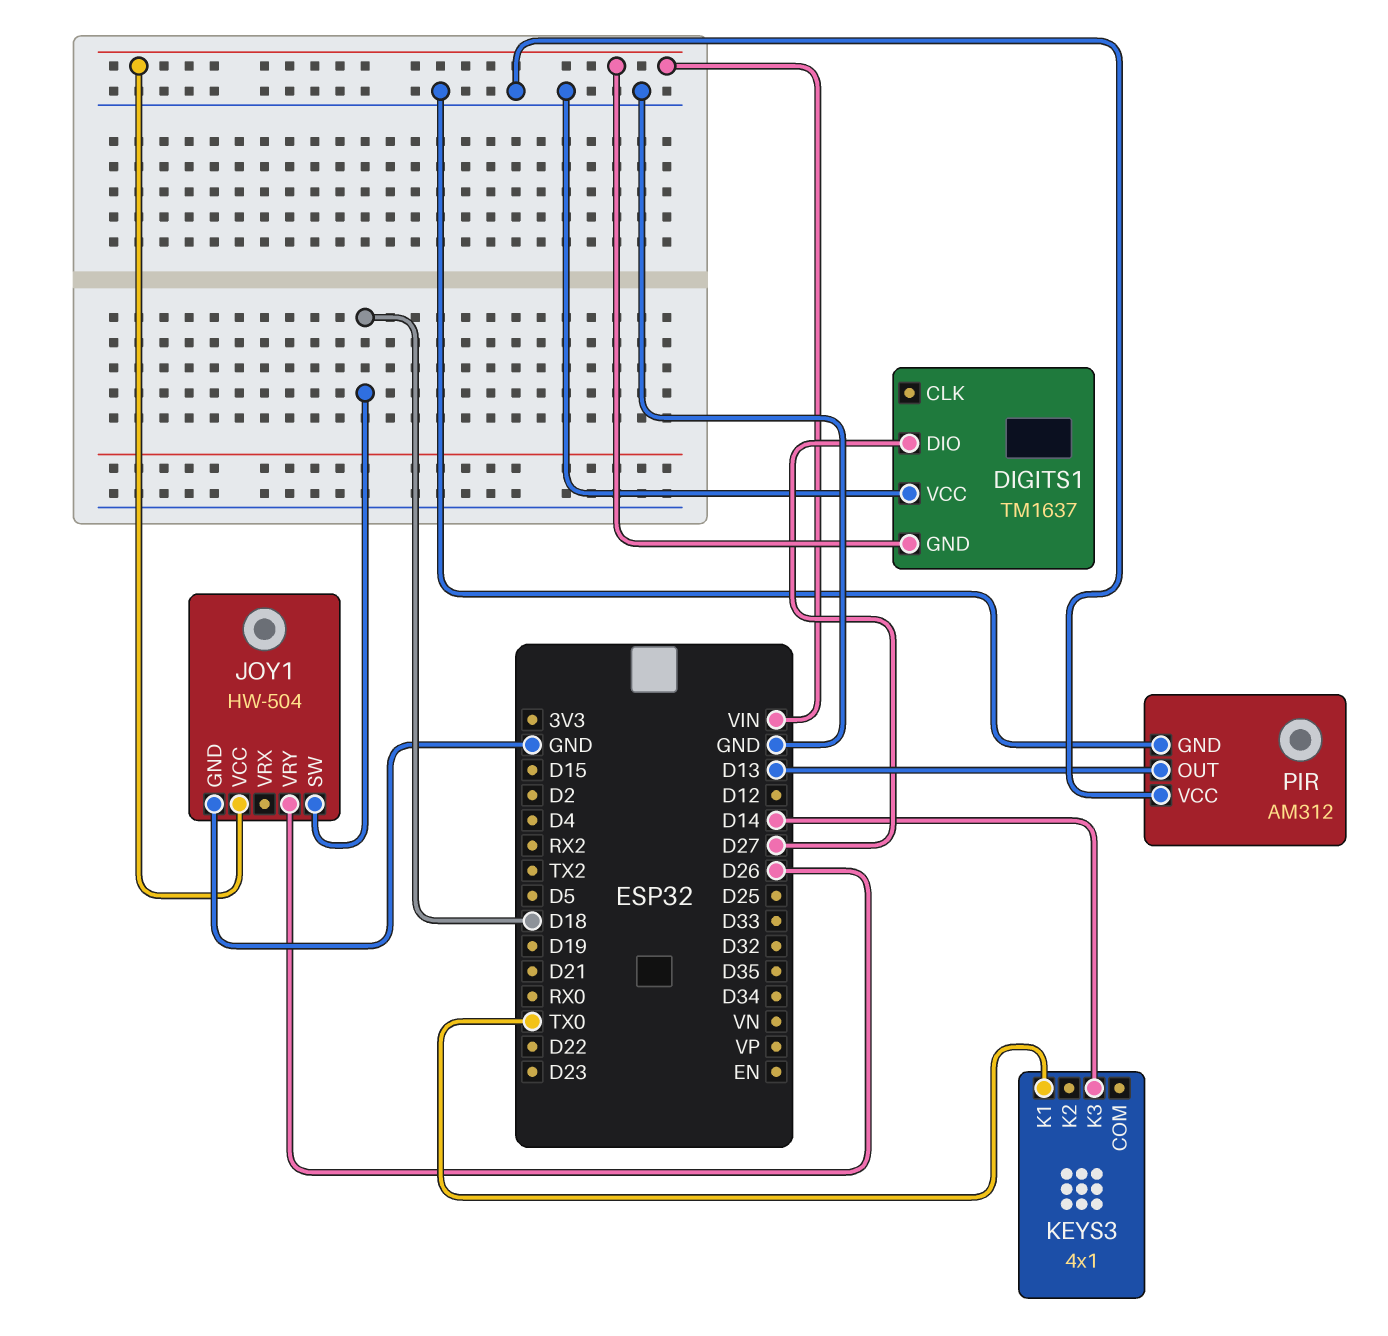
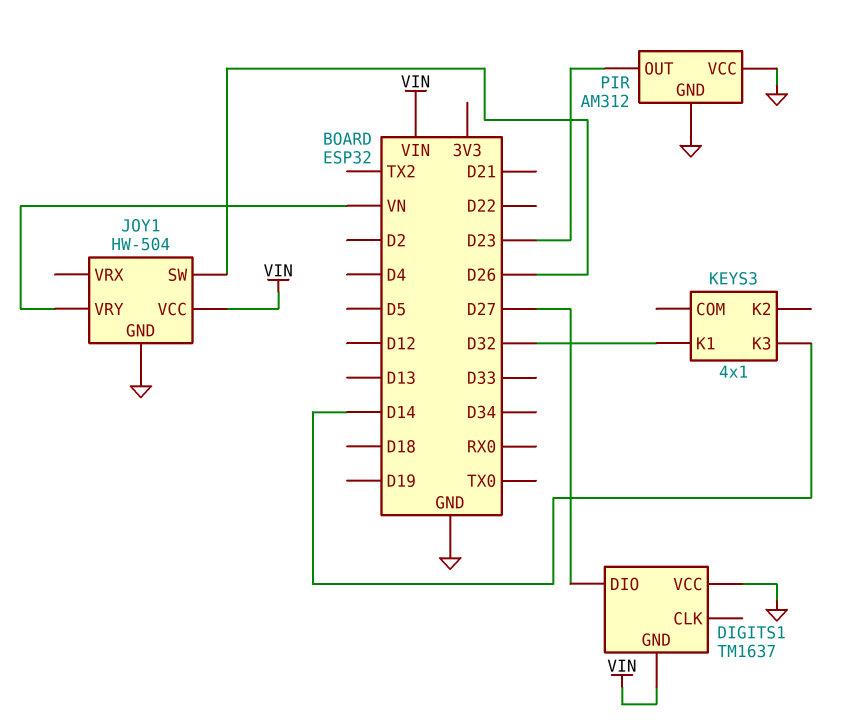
JOY1 pin SW: D18 -> D26
JOY1 pin VRY: D26 -> VN
KEYS3 pin K1: TX0 -> D32
PIR pin OUT: D13 -> D23

